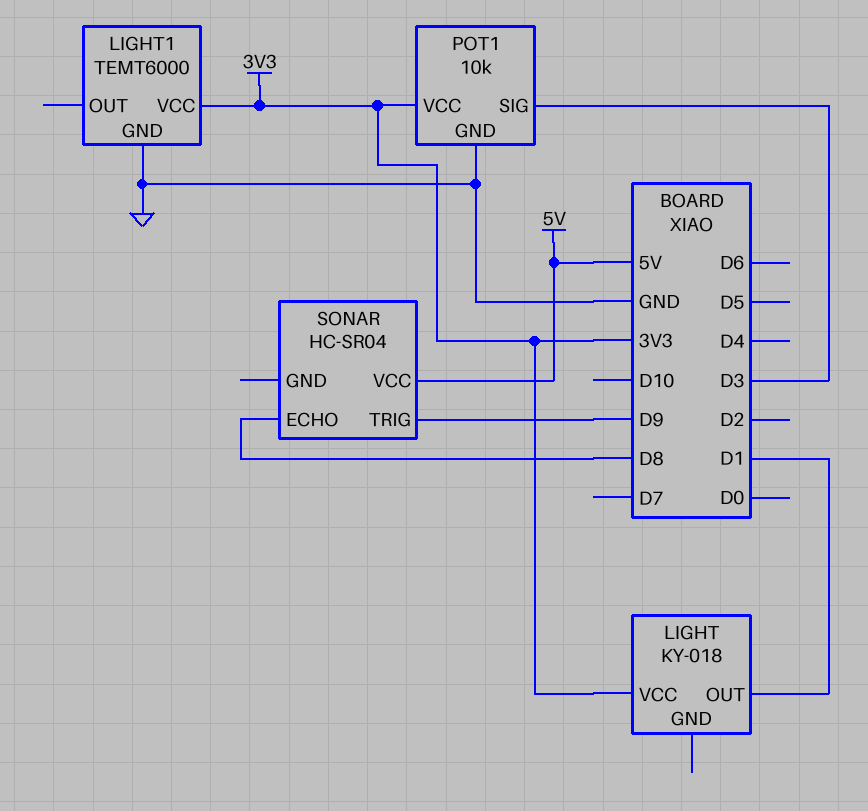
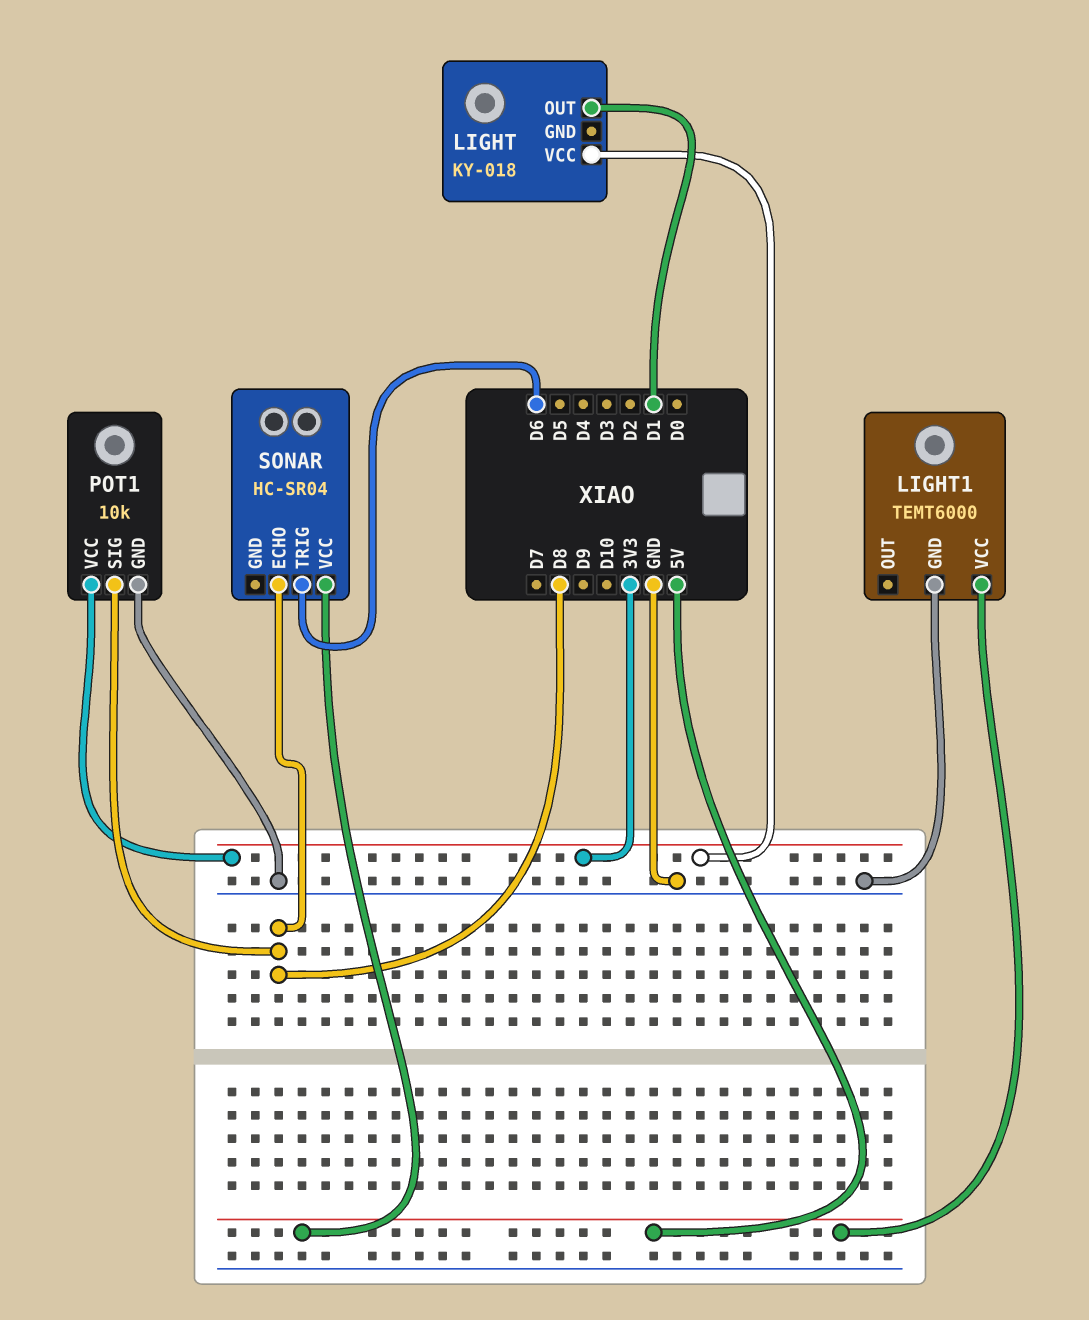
LIGHT1 pin VCC: 3V3 -> 5V
POT1 pin SIG: D3 -> D8
SONAR pin TRIG: D9 -> D6

